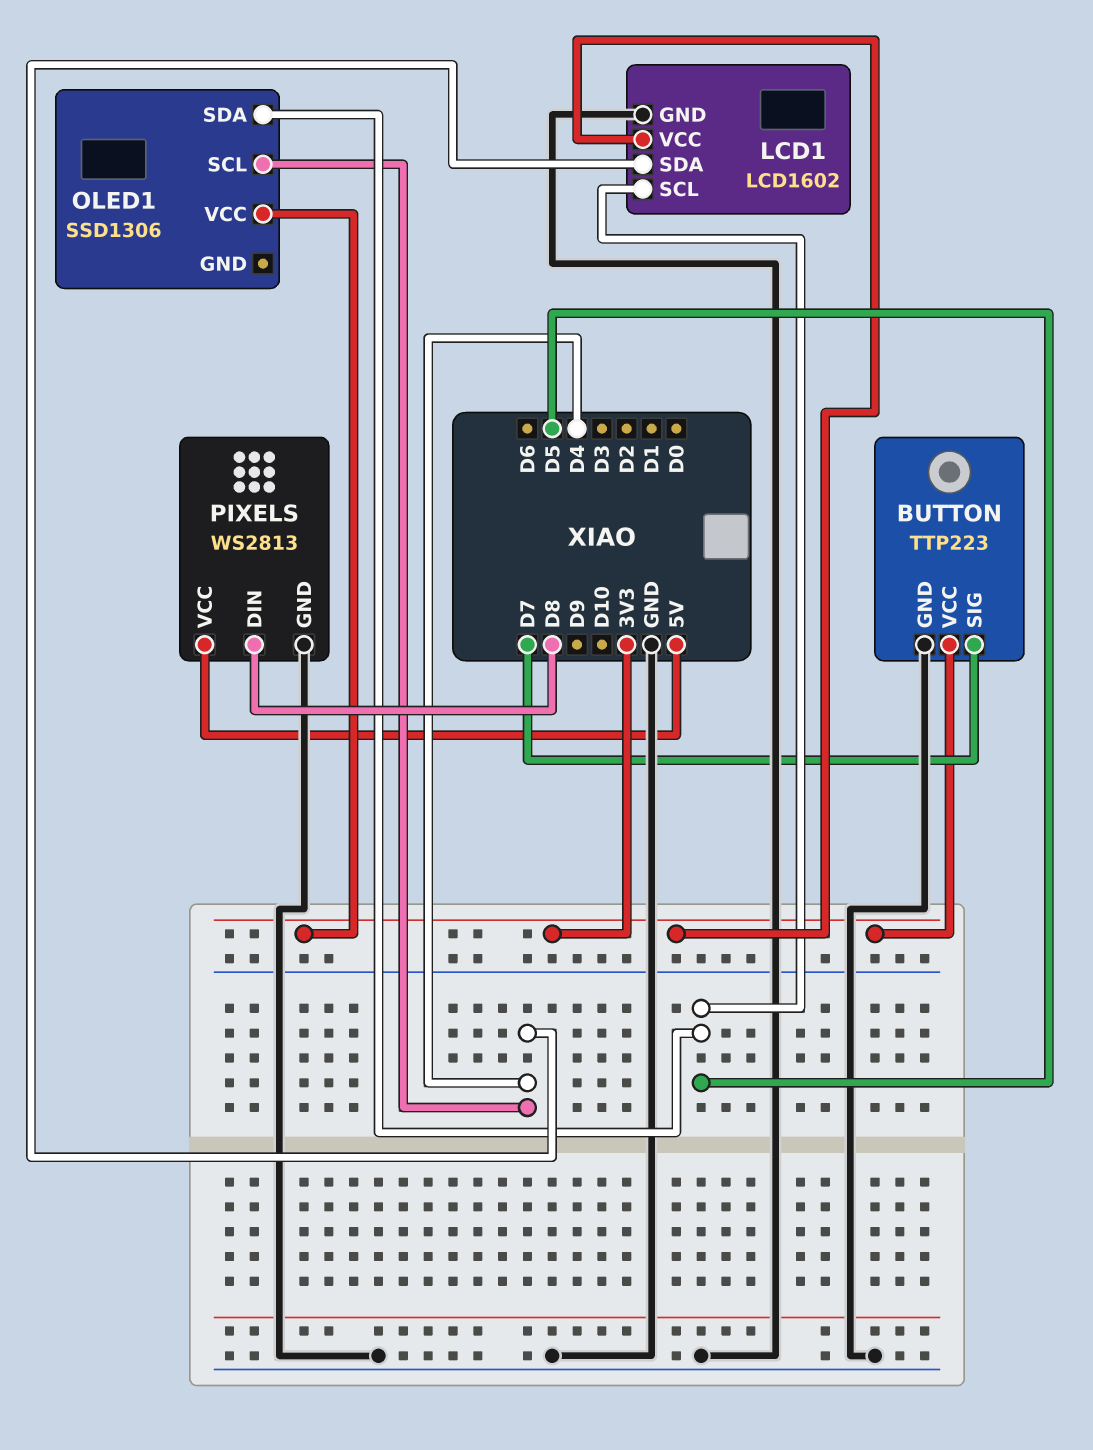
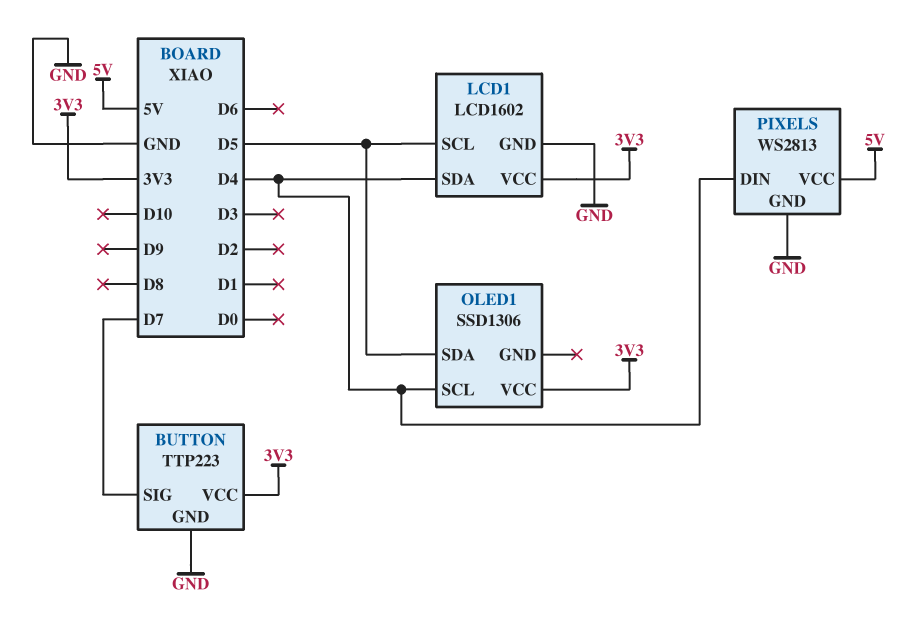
PIXELS pin DIN: D8 -> D4

